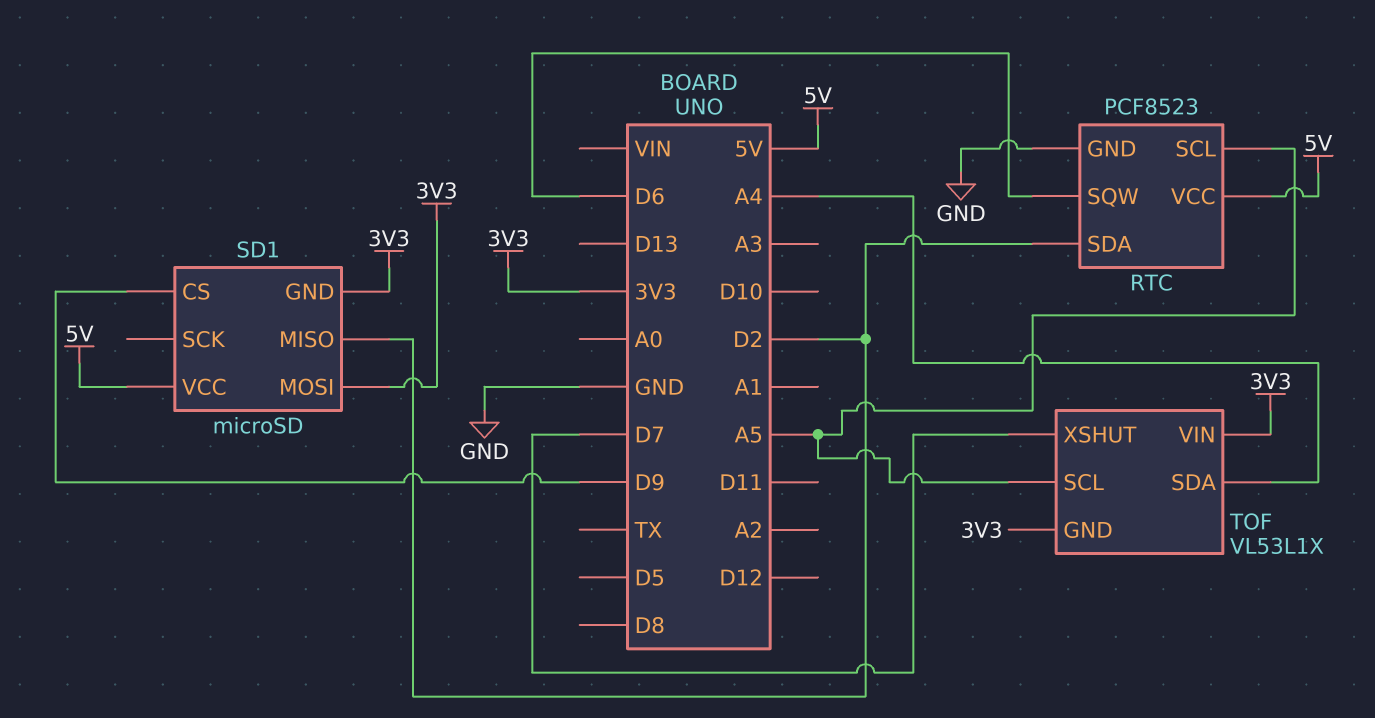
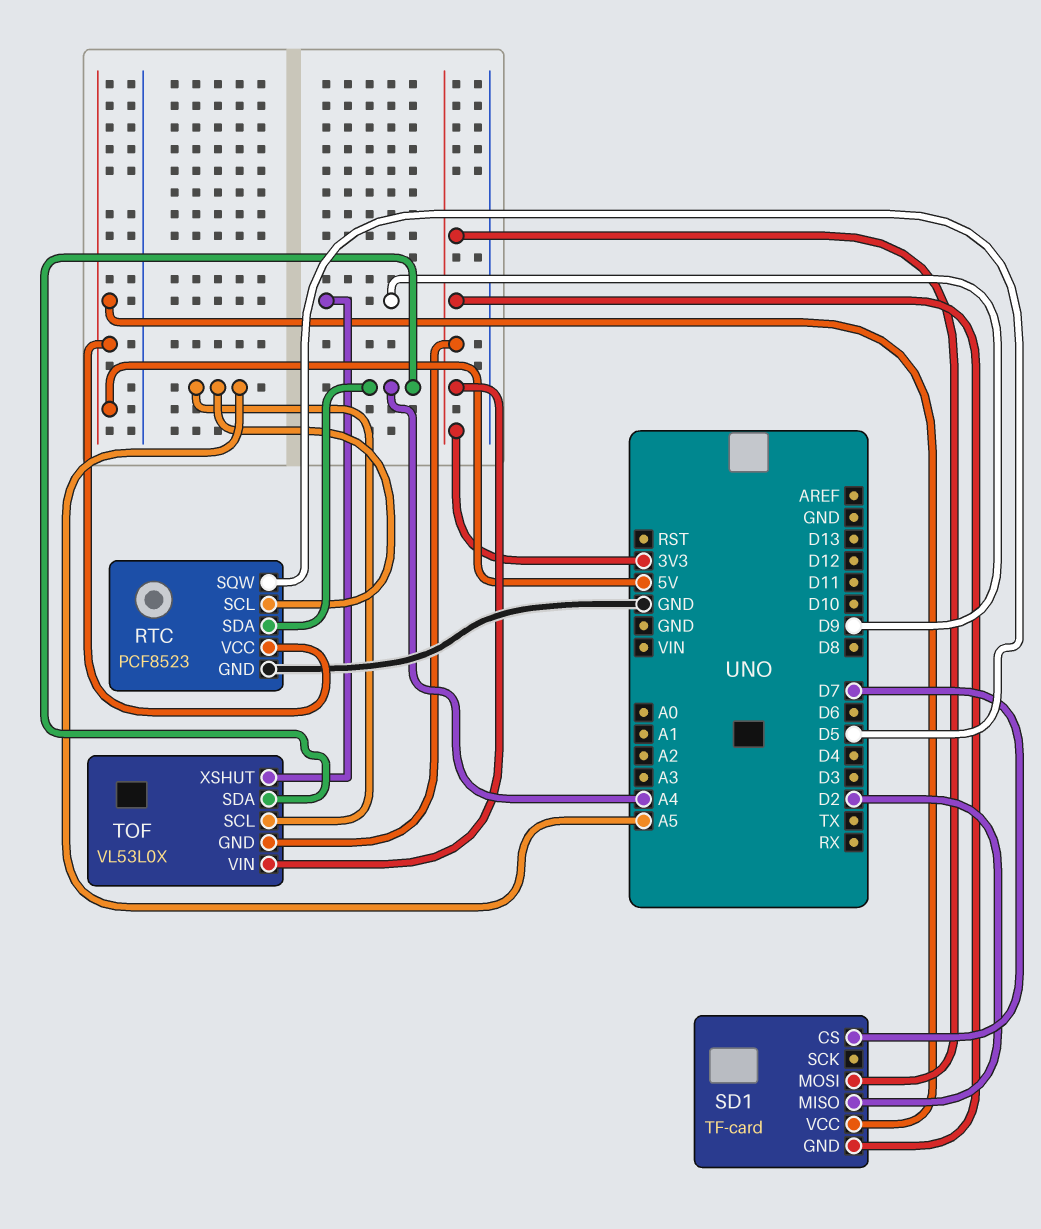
RTC pin SDA: D2 -> A4
RTC pin SQW: D6 -> D5
SD1: microSD -> TF-card
SD1 pin CS: D9 -> D7
TOF: VL53L1X -> VL53L0X
TOF pin XSHUT: D7 -> D9

